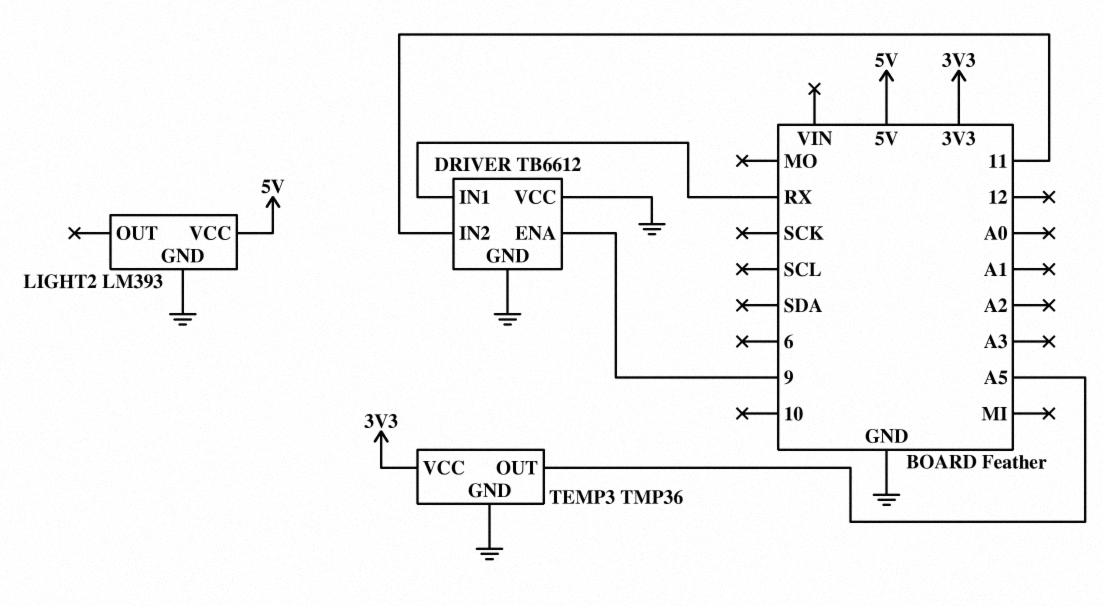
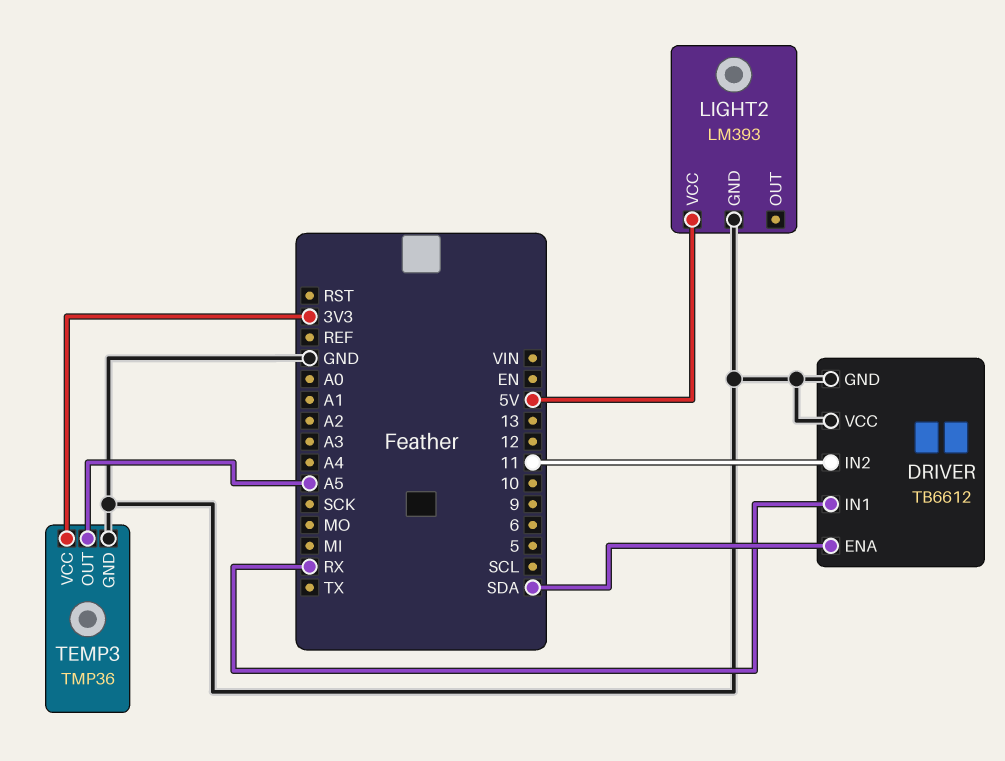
DRIVER pin ENA: 9 -> SDA

